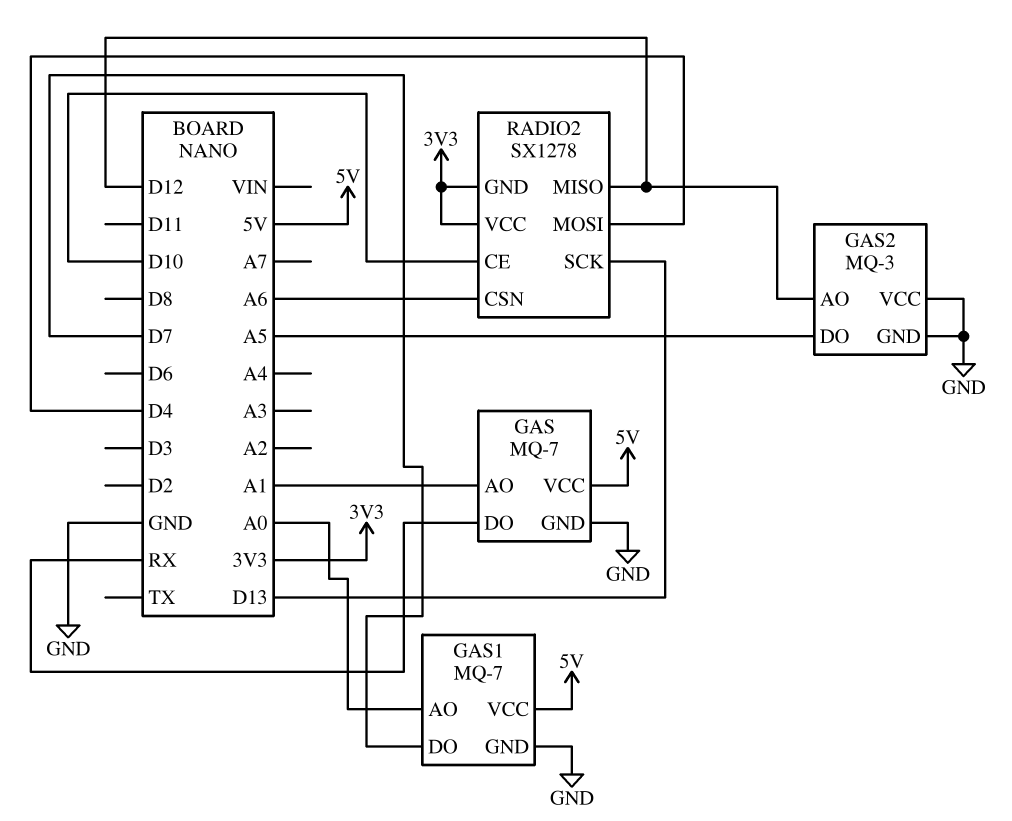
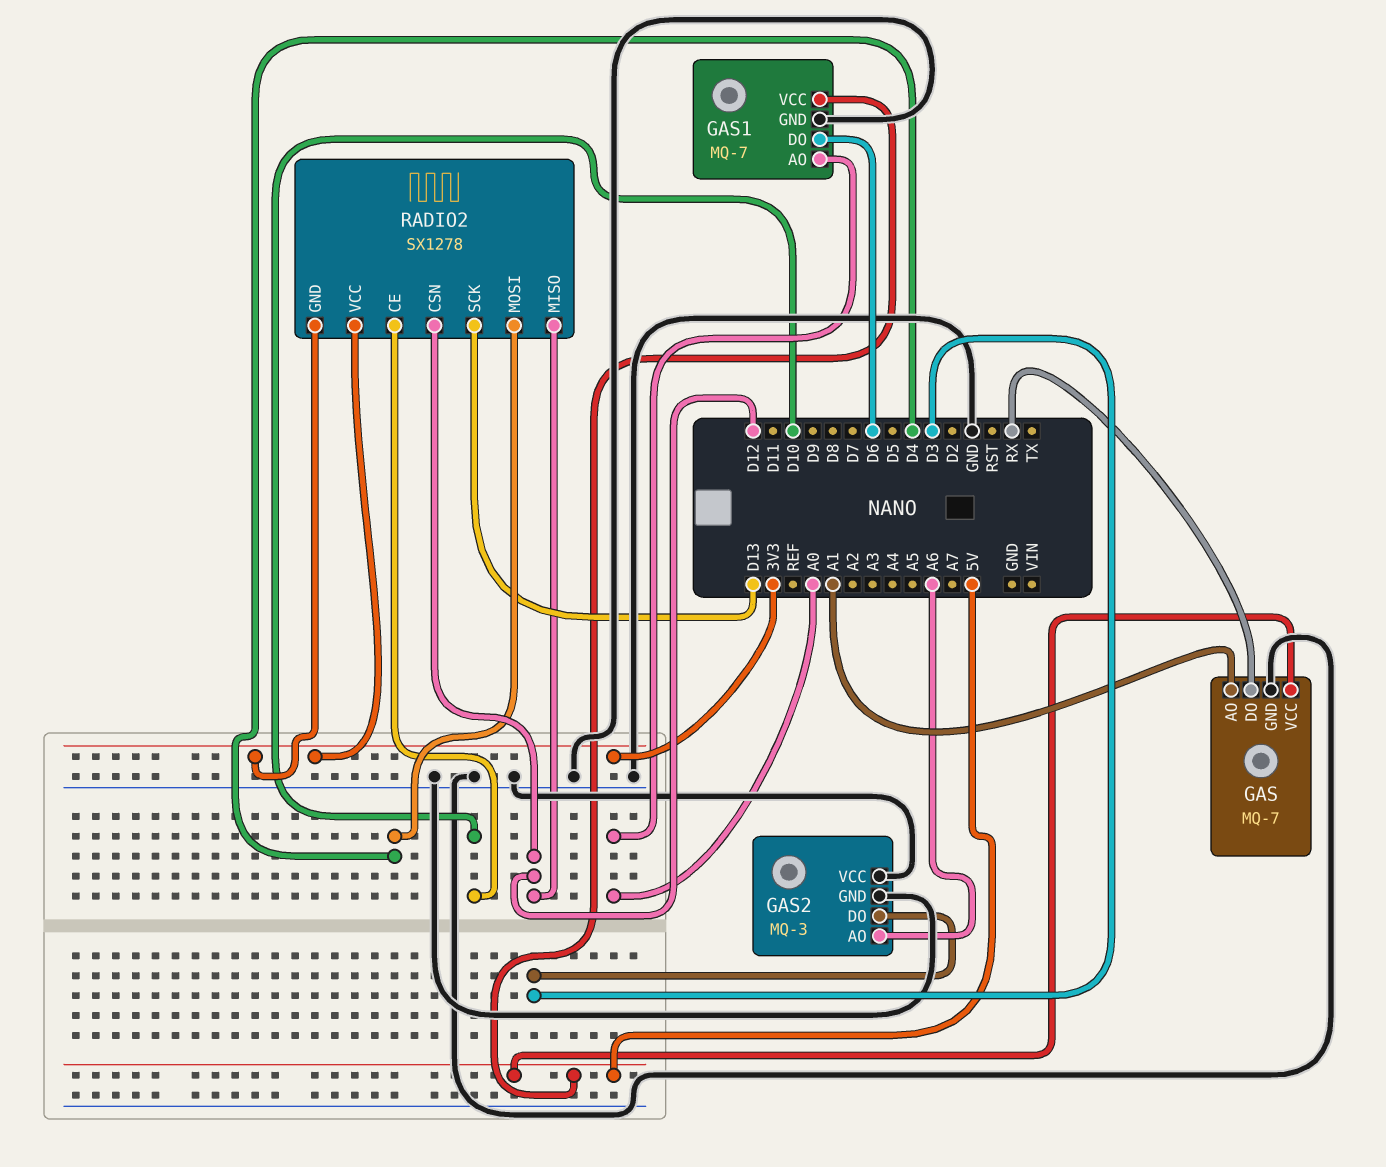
GAS1 pin DO: D7 -> D6
GAS2 pin AO: D12 -> A6
GAS2 pin DO: A5 -> D3
RADIO2 pin CSN: A6 -> D12

